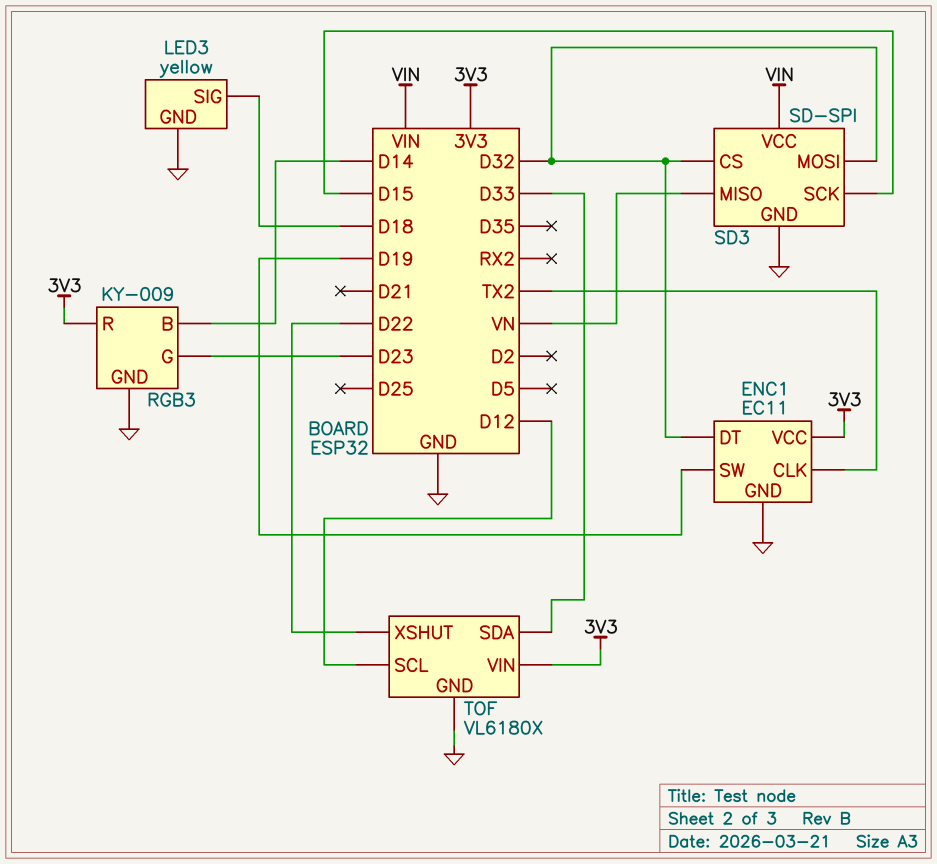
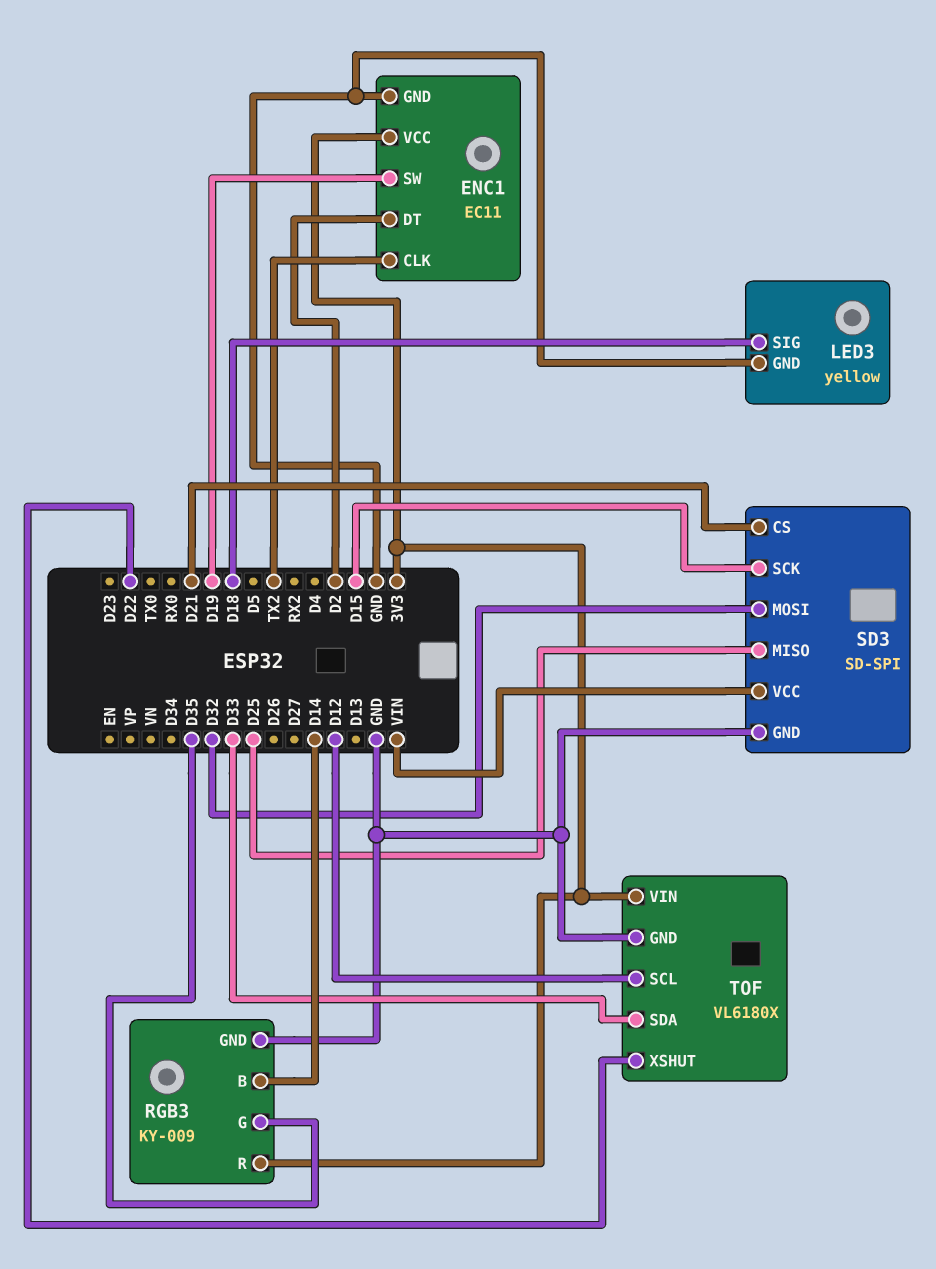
ENC1 pin DT: D32 -> D2
RGB3 pin G: D23 -> D35
SD3 pin CS: D32 -> D21
SD3 pin MISO: VN -> D25

